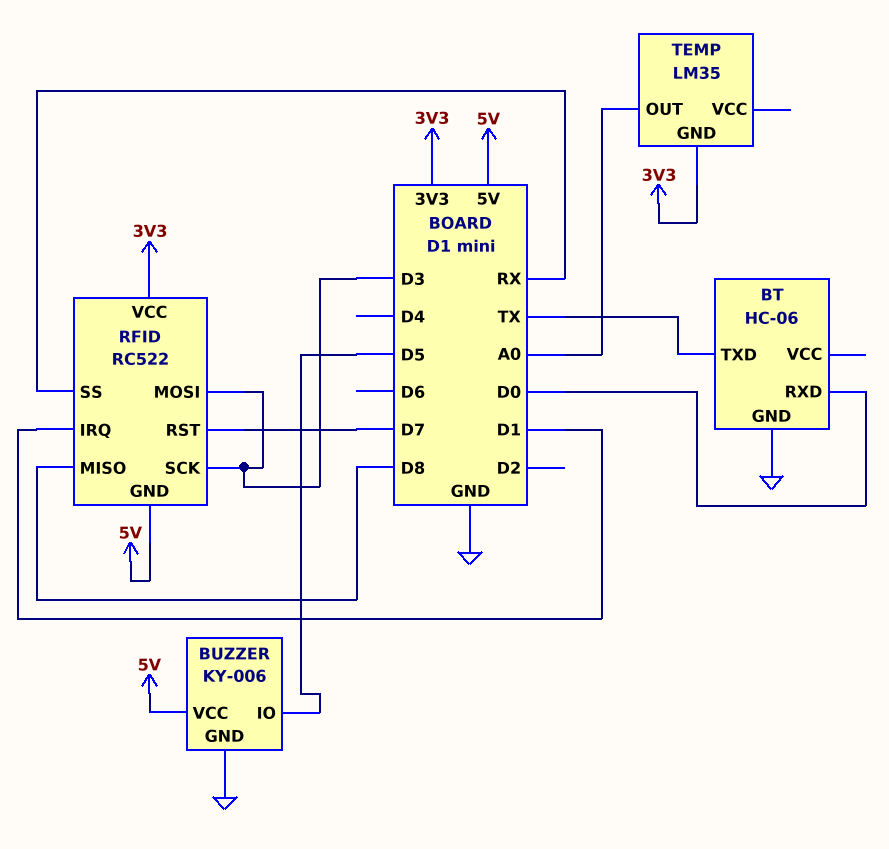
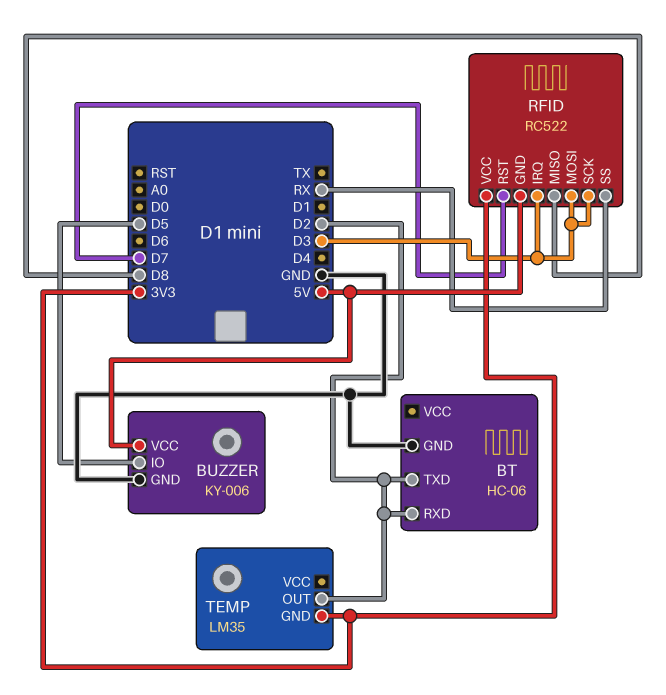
BT pin RXD: D0 -> D2
BT pin TXD: TX -> D2
RFID pin IRQ: D1 -> D3
TEMP pin OUT: A0 -> D2

